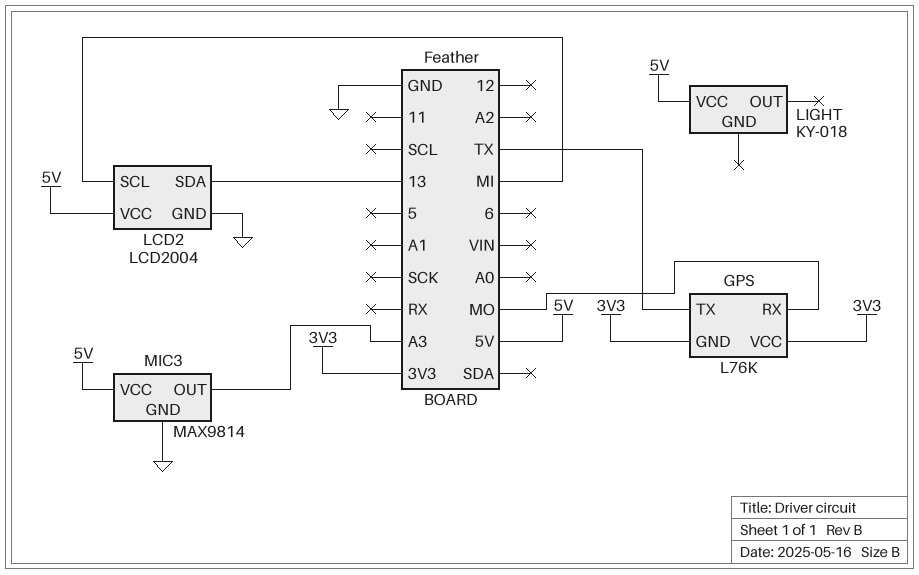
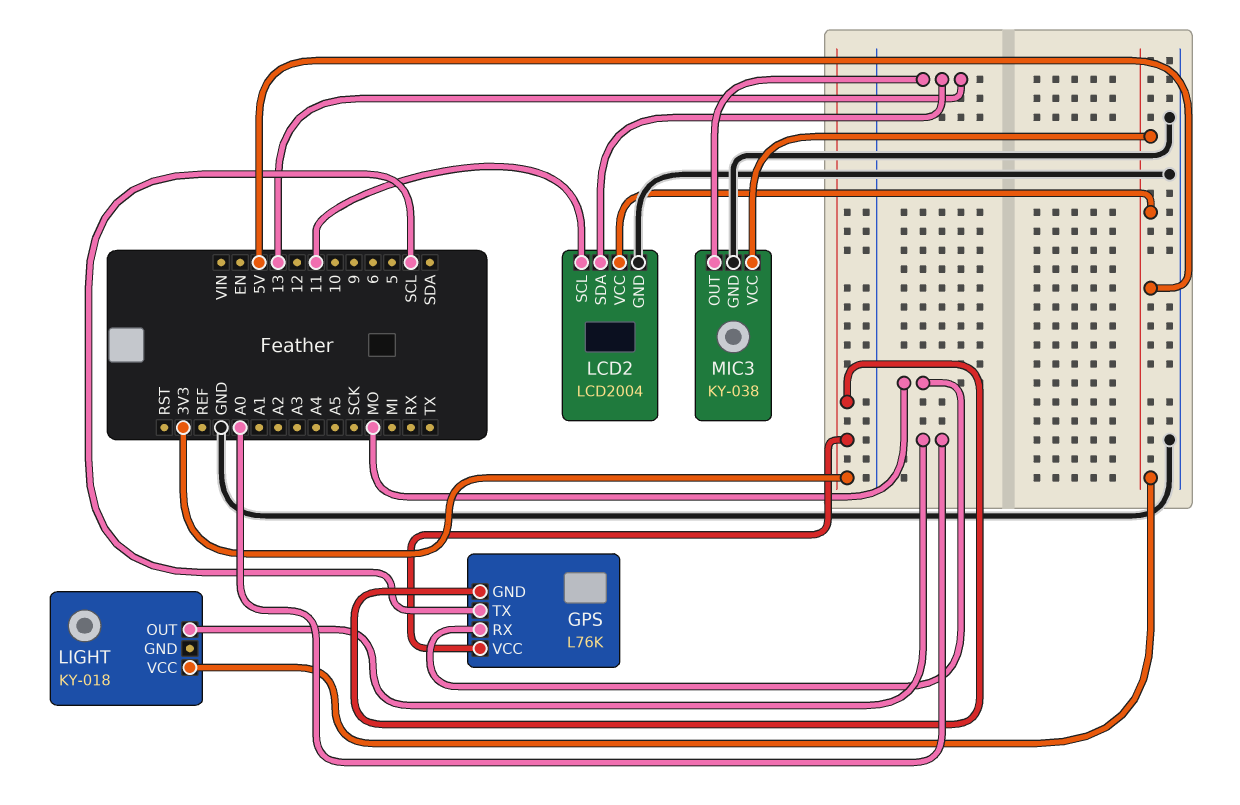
GPS pin TX: TX -> SCL
LCD2 pin SCL: MI -> 11
LIGHT pin OUT: none -> A0
MIC3: MAX9814 -> KY-038
MIC3 pin OUT: A3 -> 13

